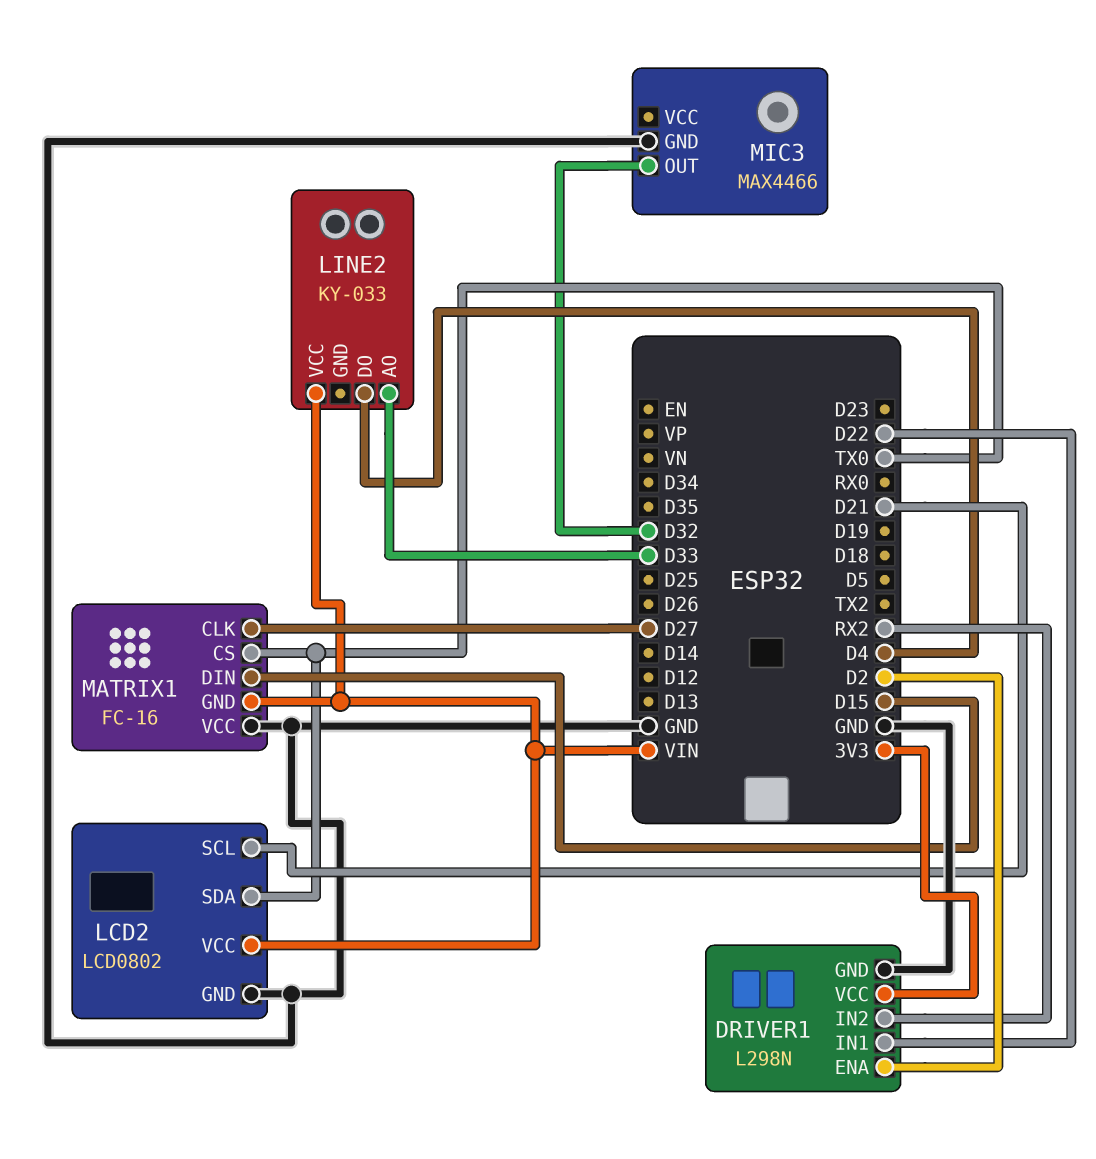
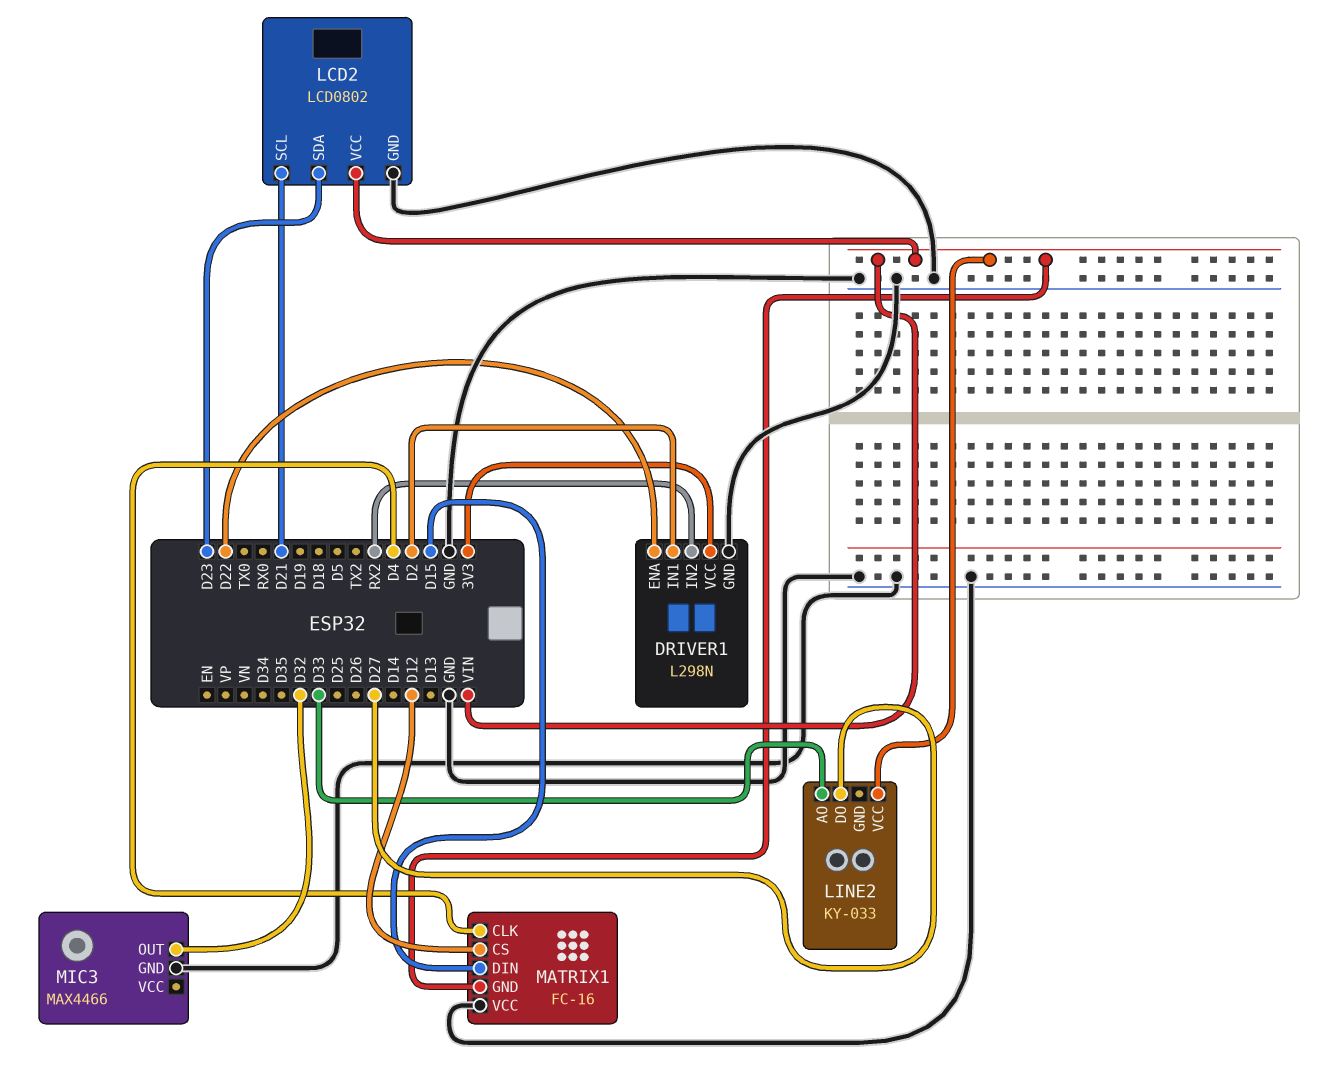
DRIVER1 pin ENA: D2 -> D22
DRIVER1 pin IN1: D22 -> D2
LCD2 pin SDA: TX0 -> D23
LINE2 pin DO: D4 -> D27
MATRIX1 pin CLK: D27 -> D4
MATRIX1 pin CS: TX0 -> D12

